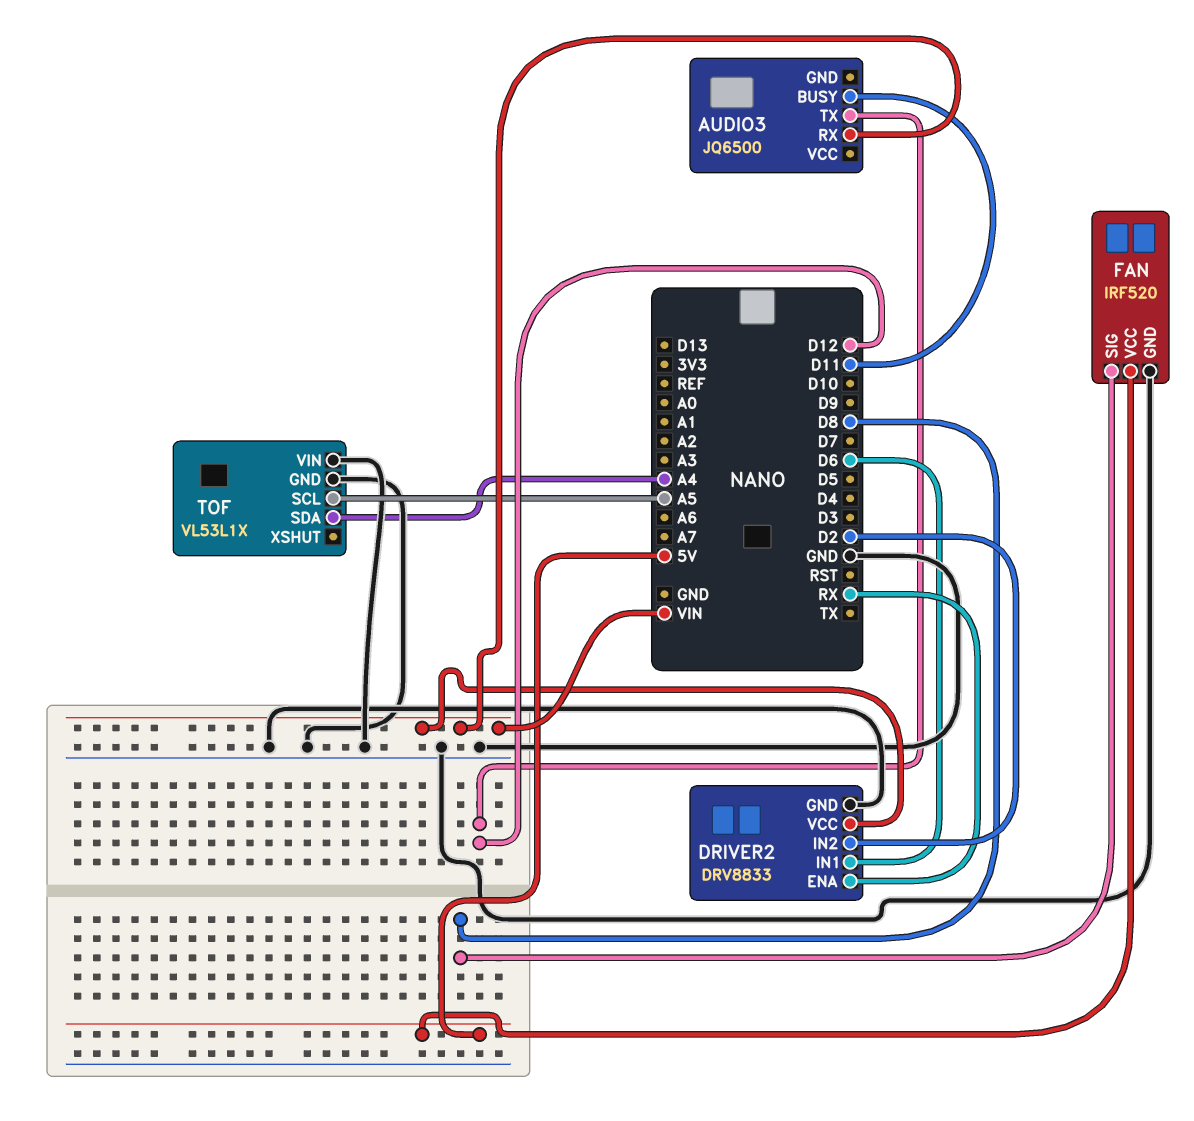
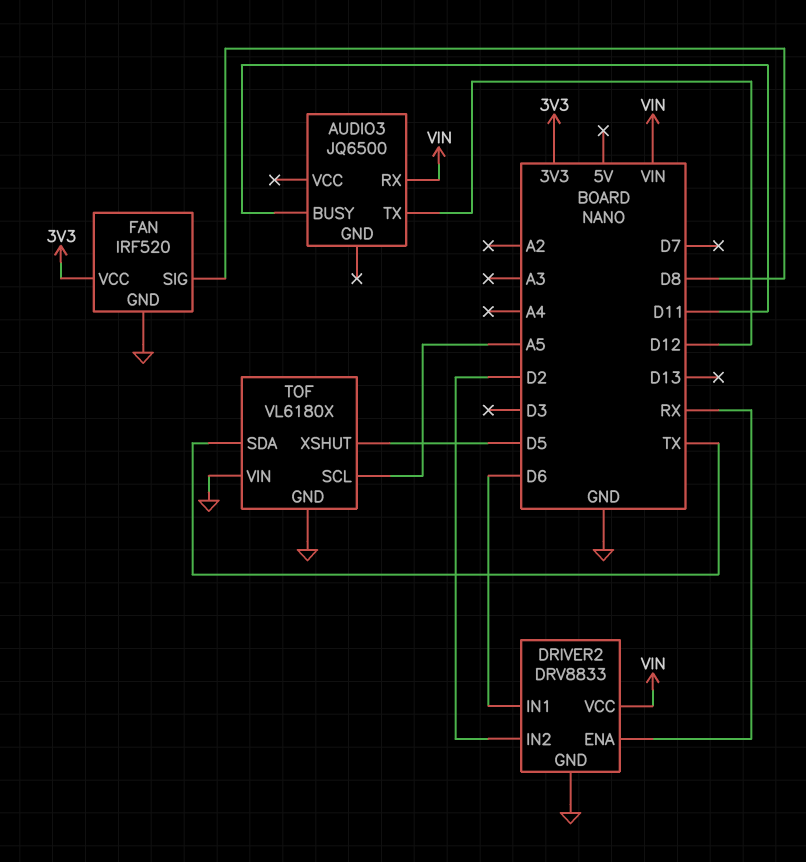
FAN pin VCC: 5V -> 3V3
TOF: VL53L1X -> VL6180X
TOF pin SDA: A4 -> TX
TOF pin XSHUT: none -> D5

